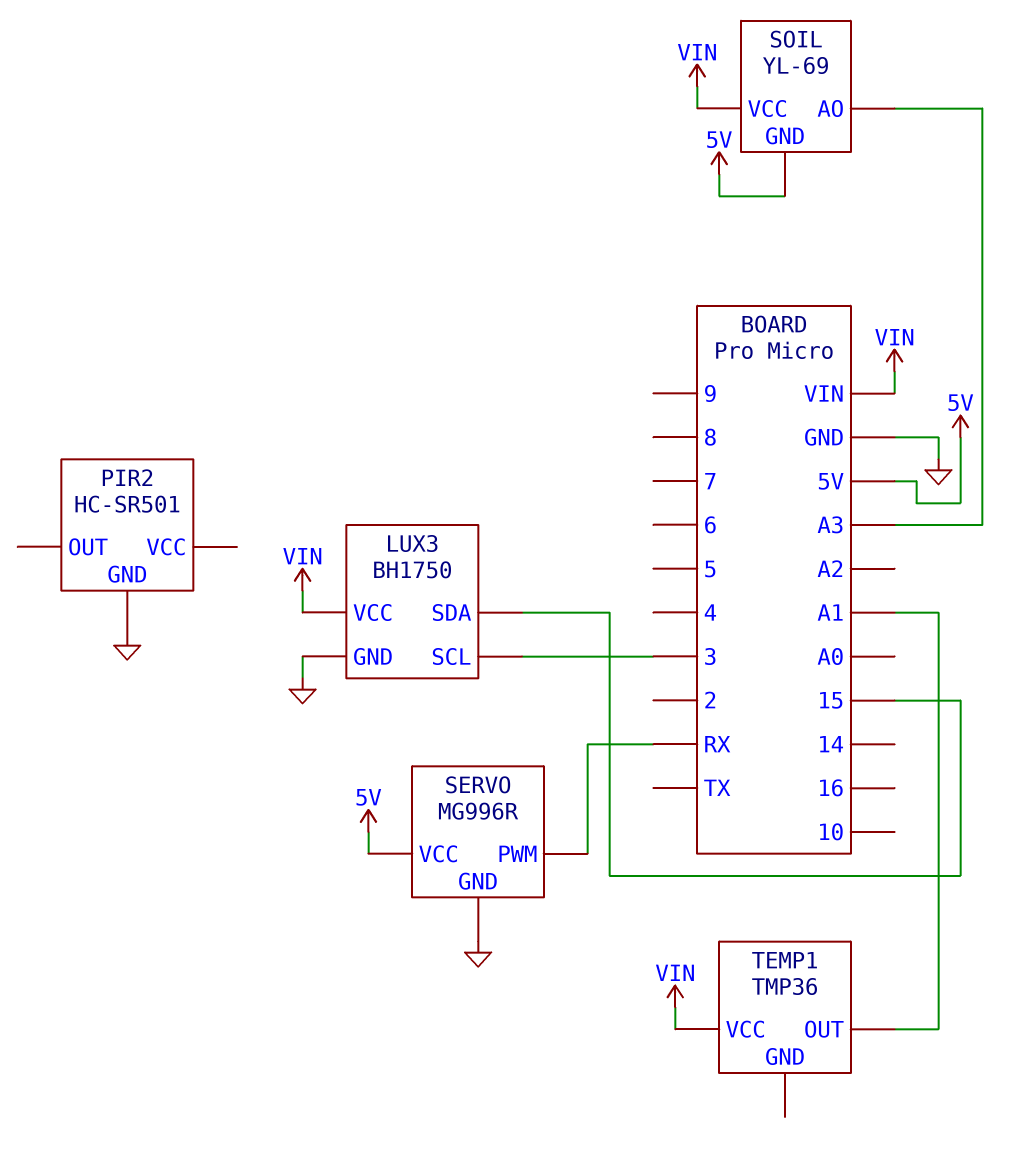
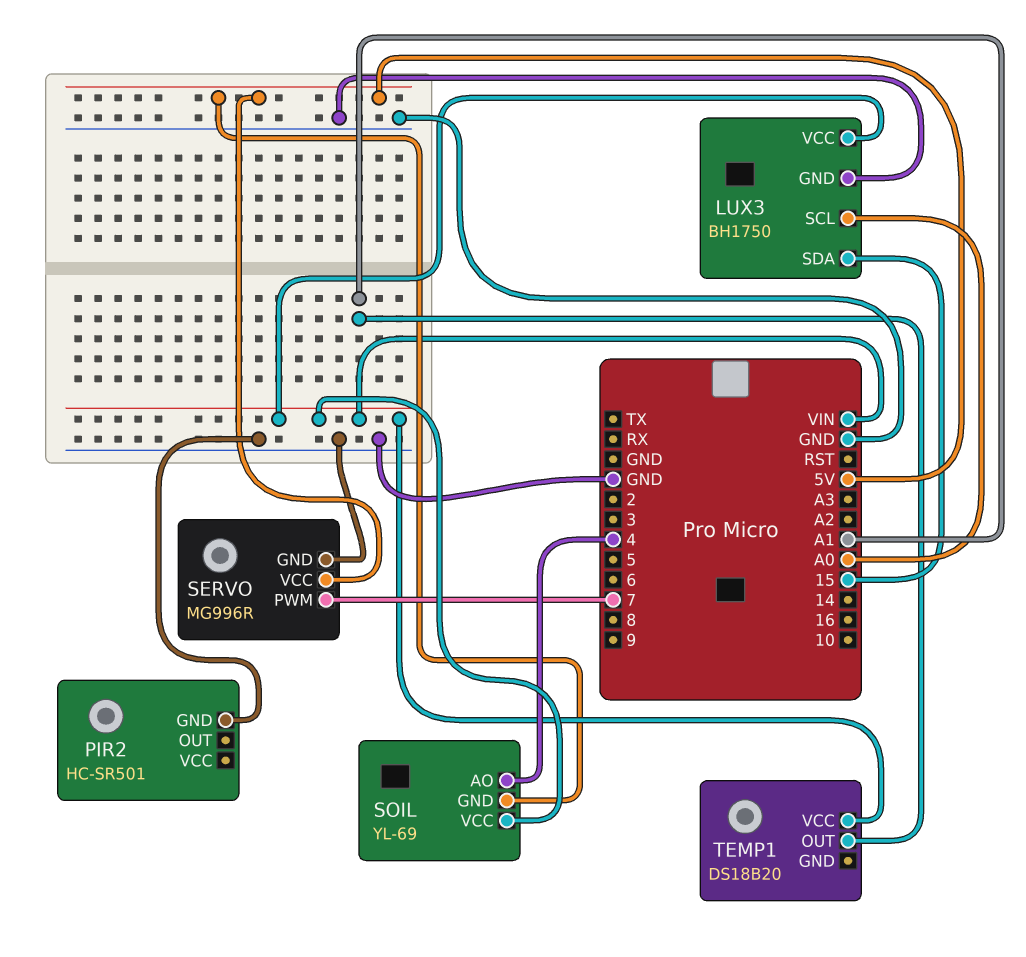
LUX3 pin SCL: 3 -> A0
SERVO pin PWM: RX -> 7
SOIL pin AO: A3 -> 4
TEMP1: TMP36 -> DS18B20

